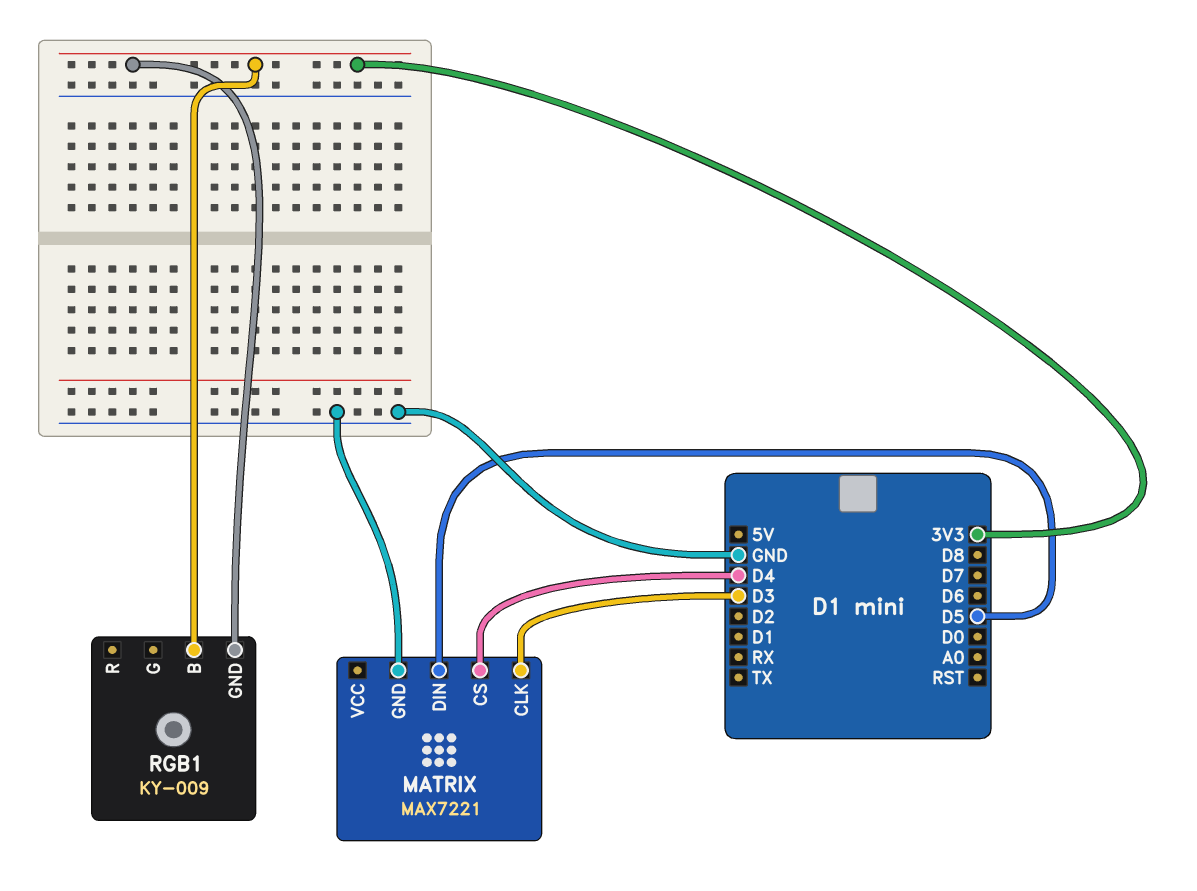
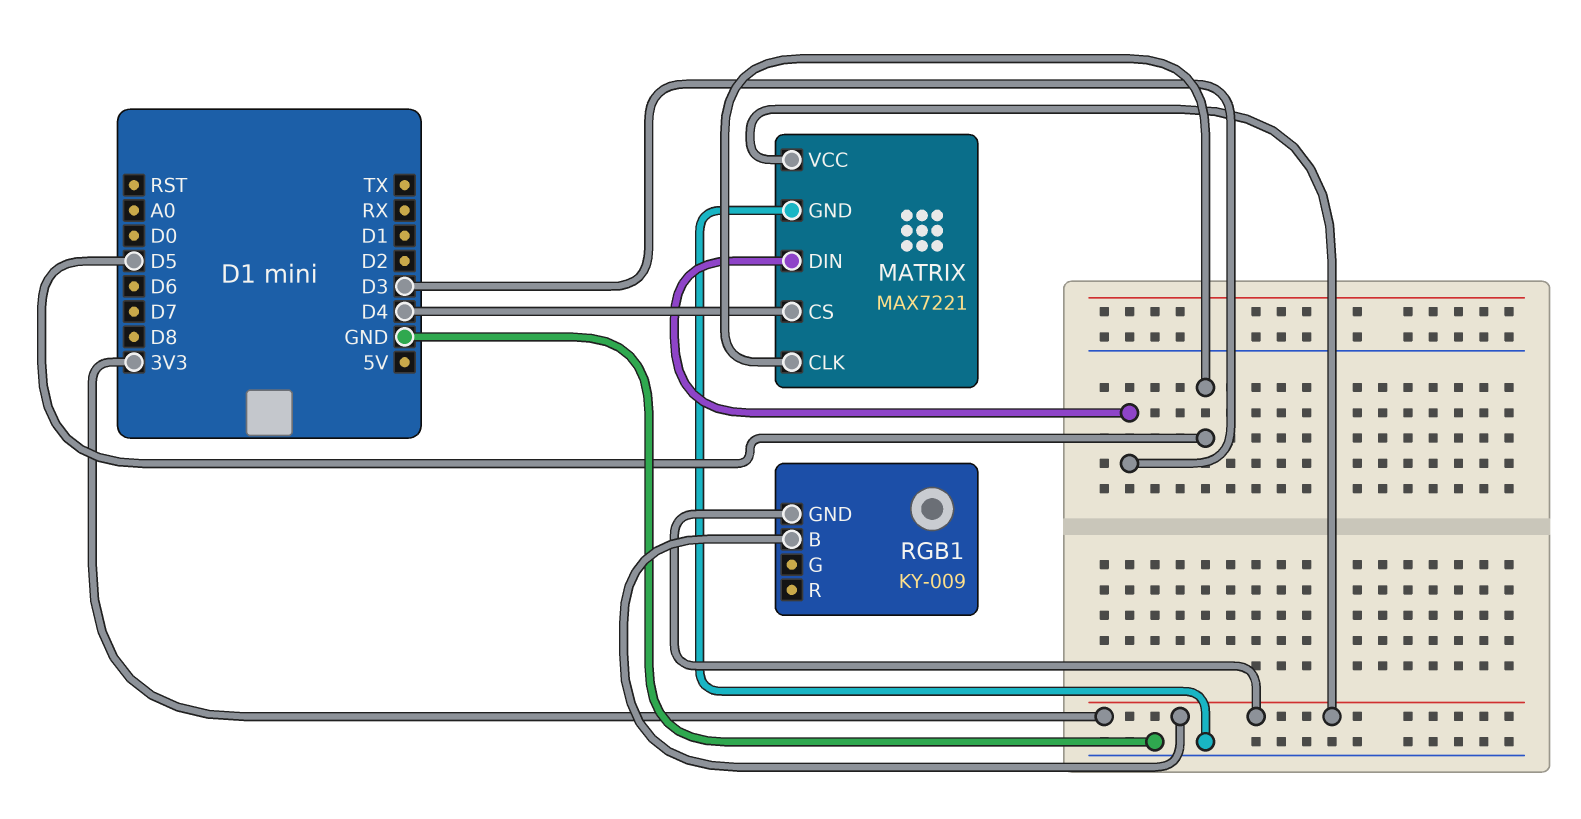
MATRIX pin CLK: D3 -> D5
MATRIX pin DIN: D5 -> D3
MATRIX pin VCC: none -> 3V3

